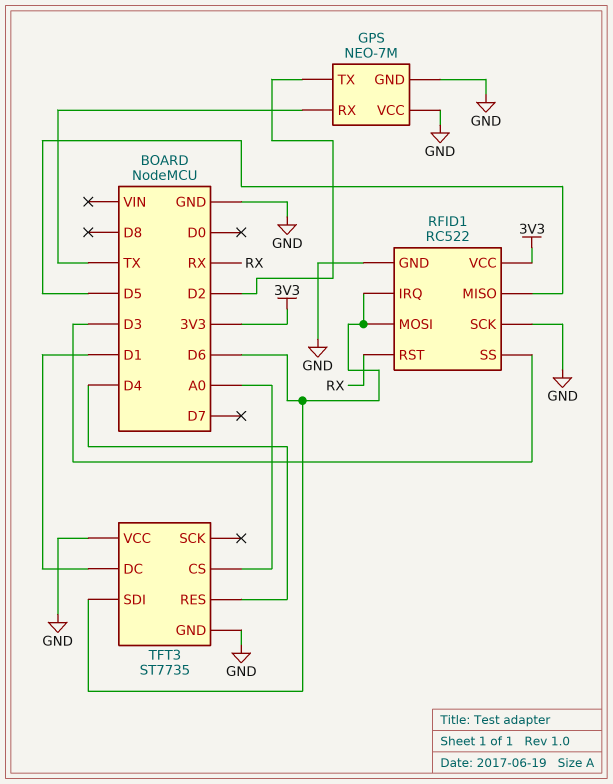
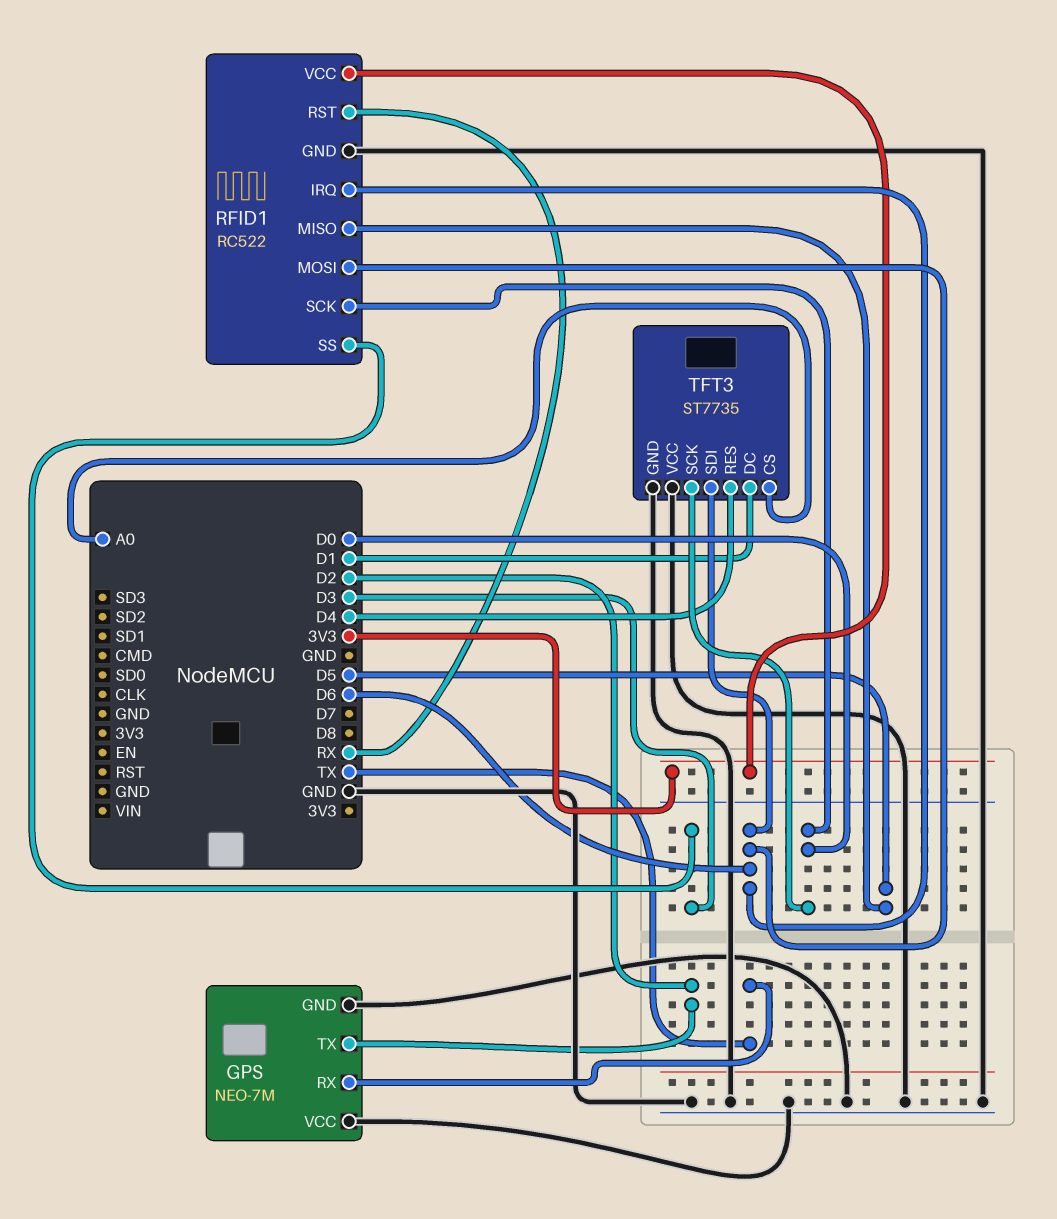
RFID1 pin SCK: GND -> D0
TFT3 pin SCK: none -> D0

